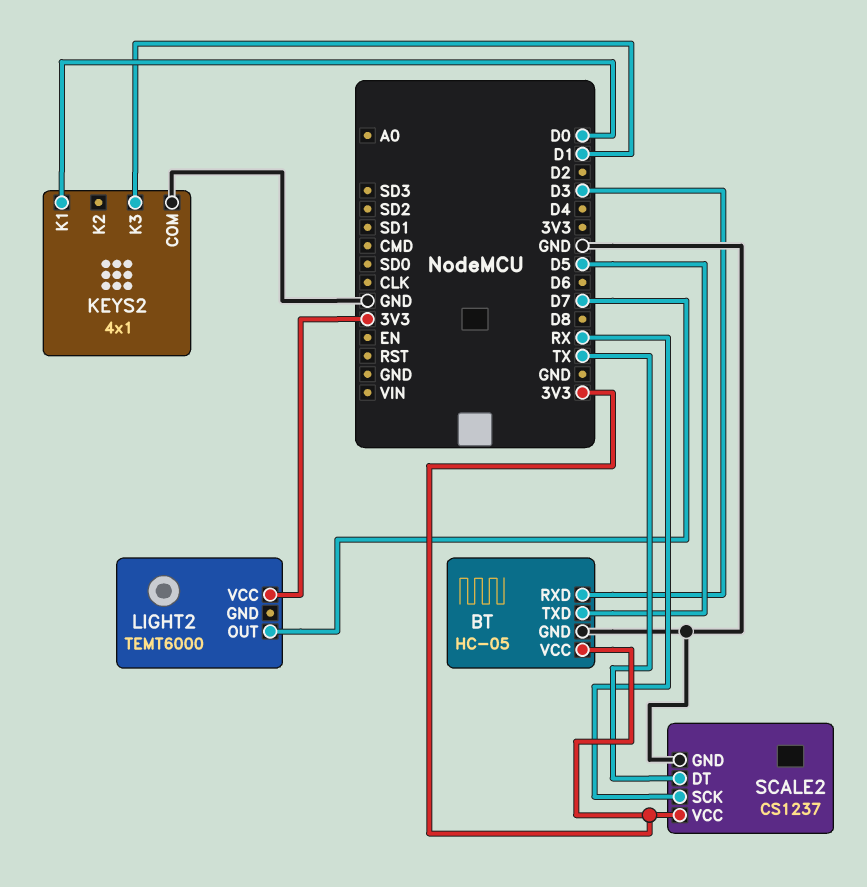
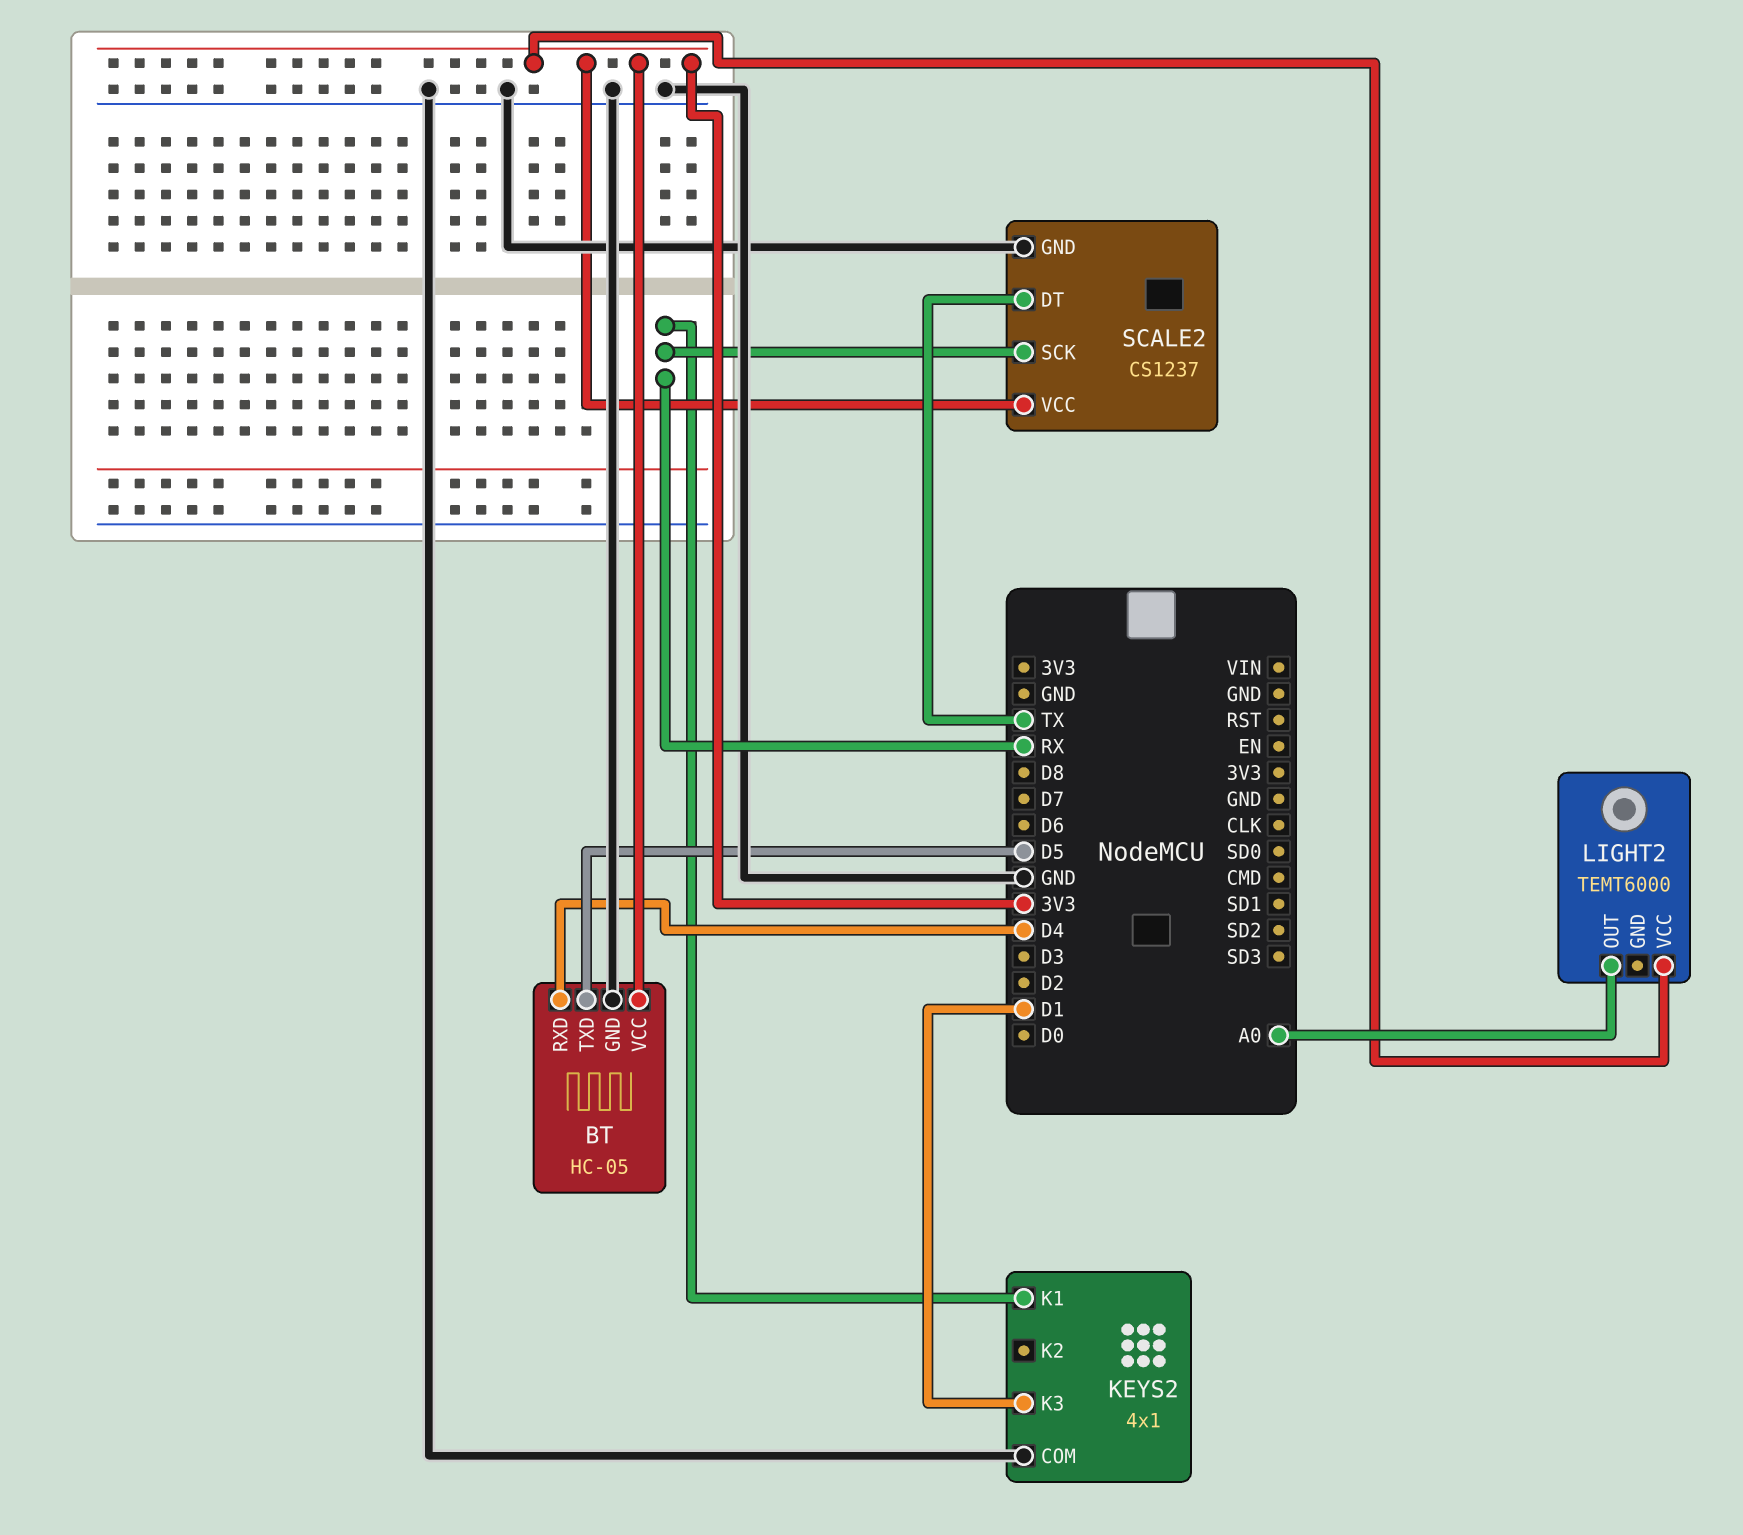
BT pin RXD: D3 -> D4
KEYS2 pin K1: D0 -> RX
LIGHT2 pin OUT: D7 -> A0

